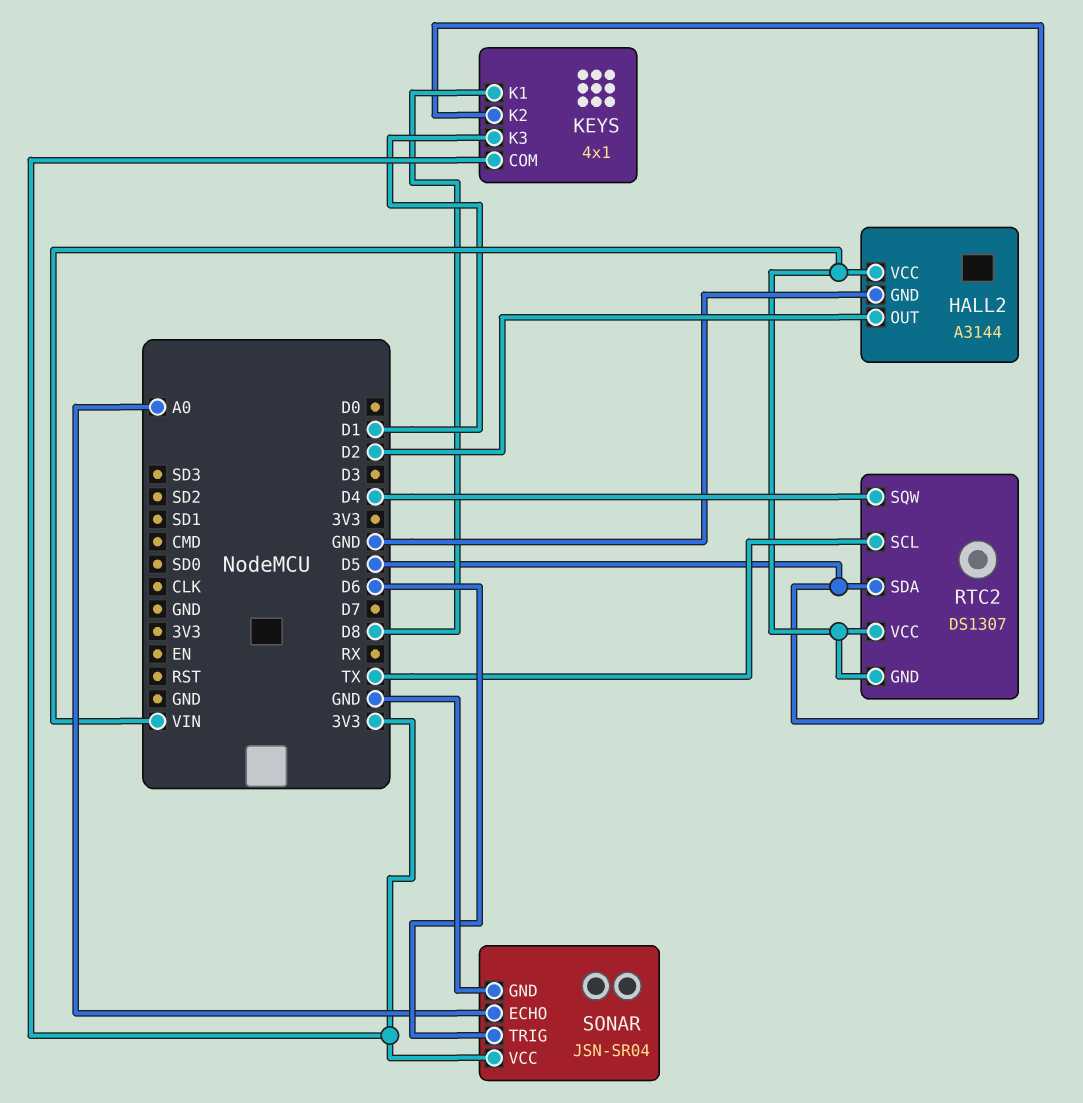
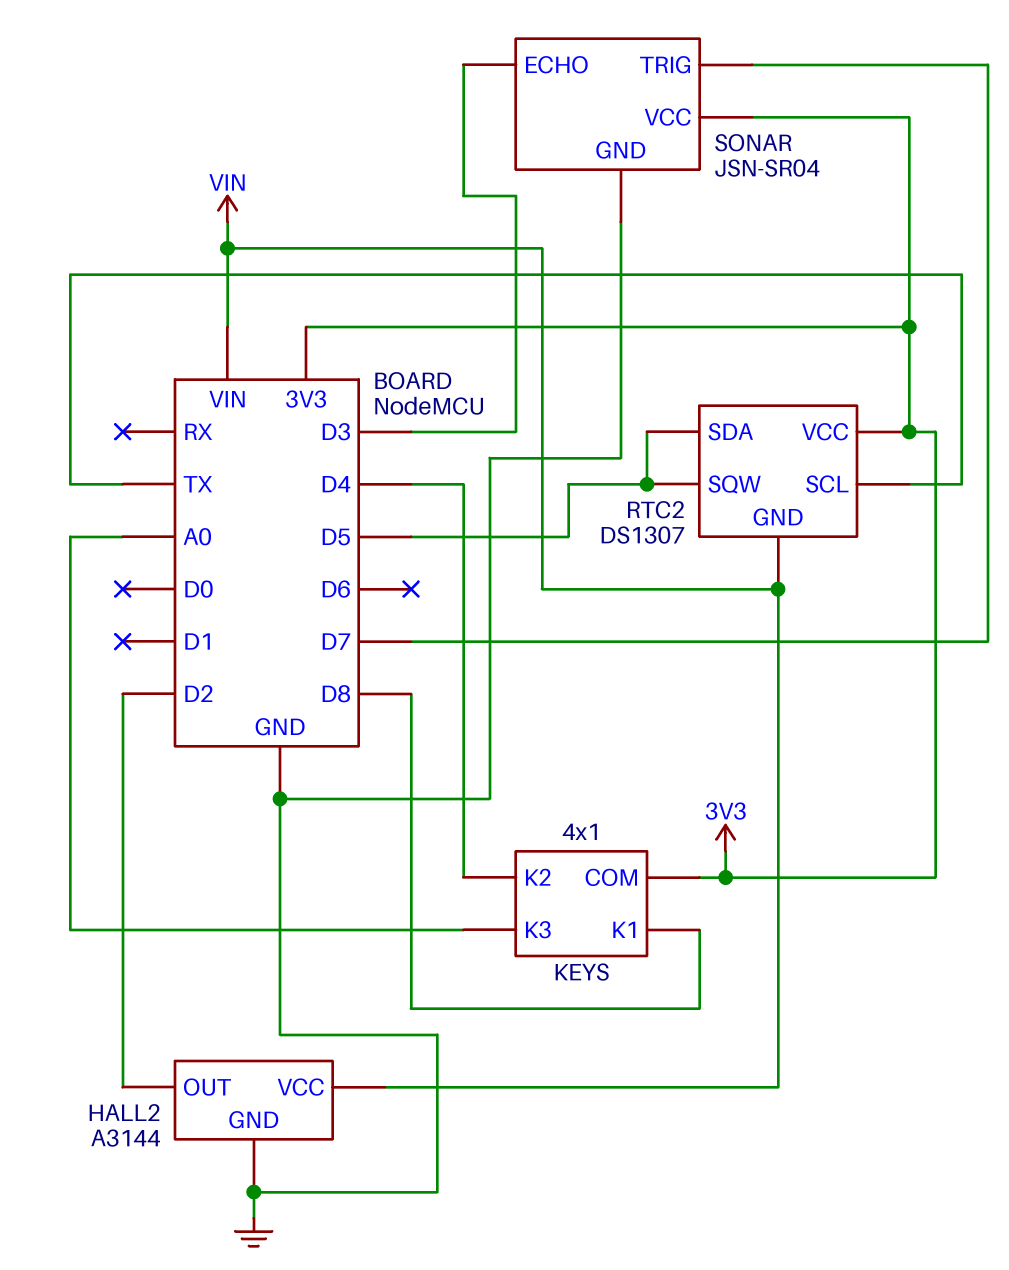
KEYS pin K2: D5 -> D4
KEYS pin K3: D1 -> A0
RTC2 pin SQW: D4 -> D5
RTC2 pin VCC: VIN -> 3V3
SONAR pin ECHO: A0 -> D3
SONAR pin TRIG: D6 -> D7

